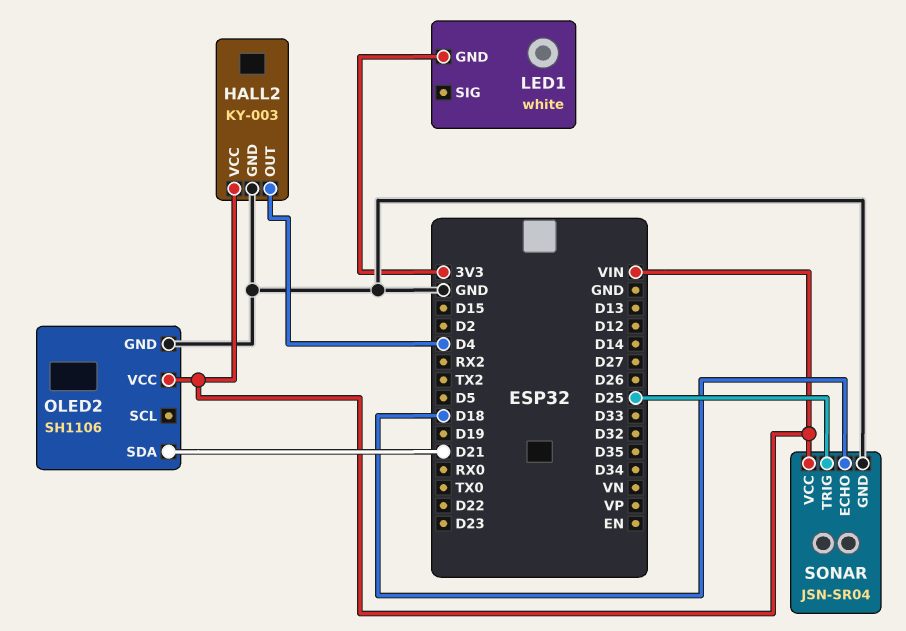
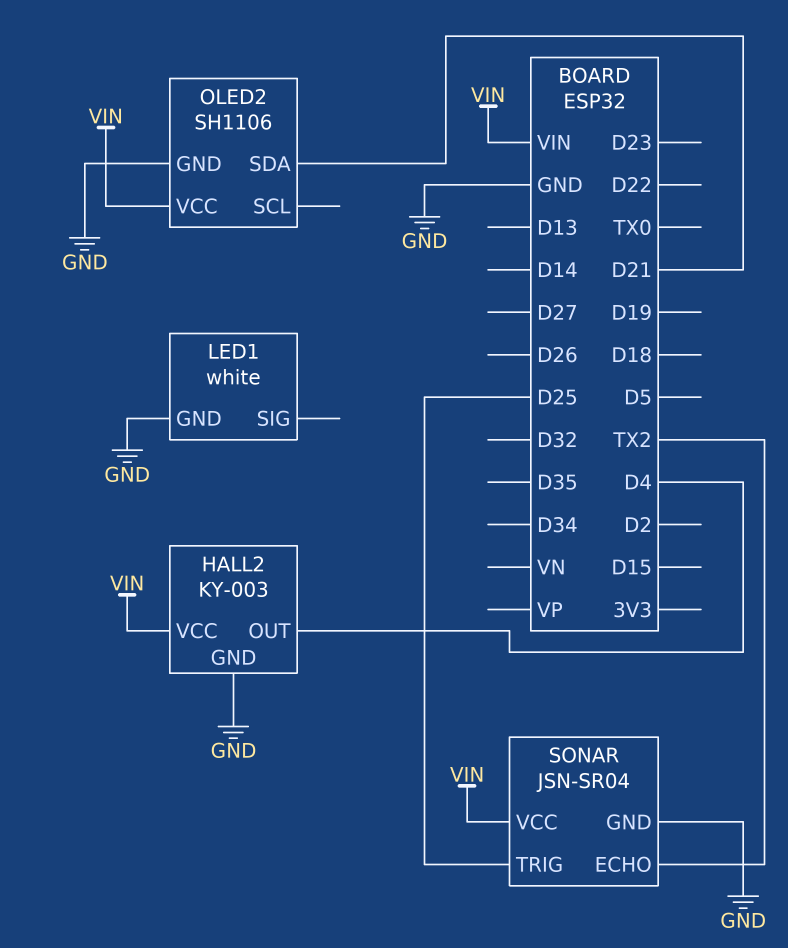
LED1 pin GND: 3V3 -> GND
SONAR pin ECHO: D18 -> TX2

